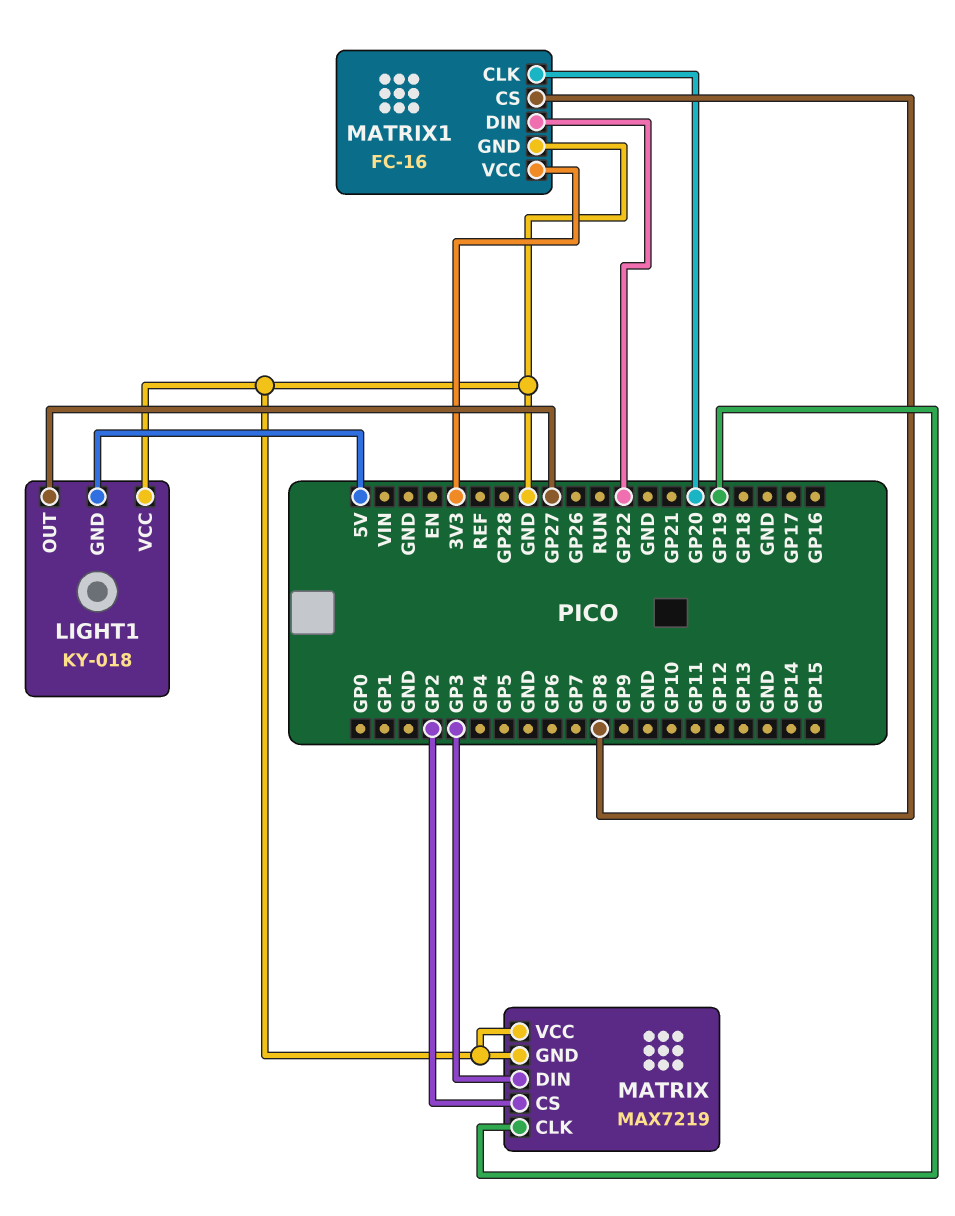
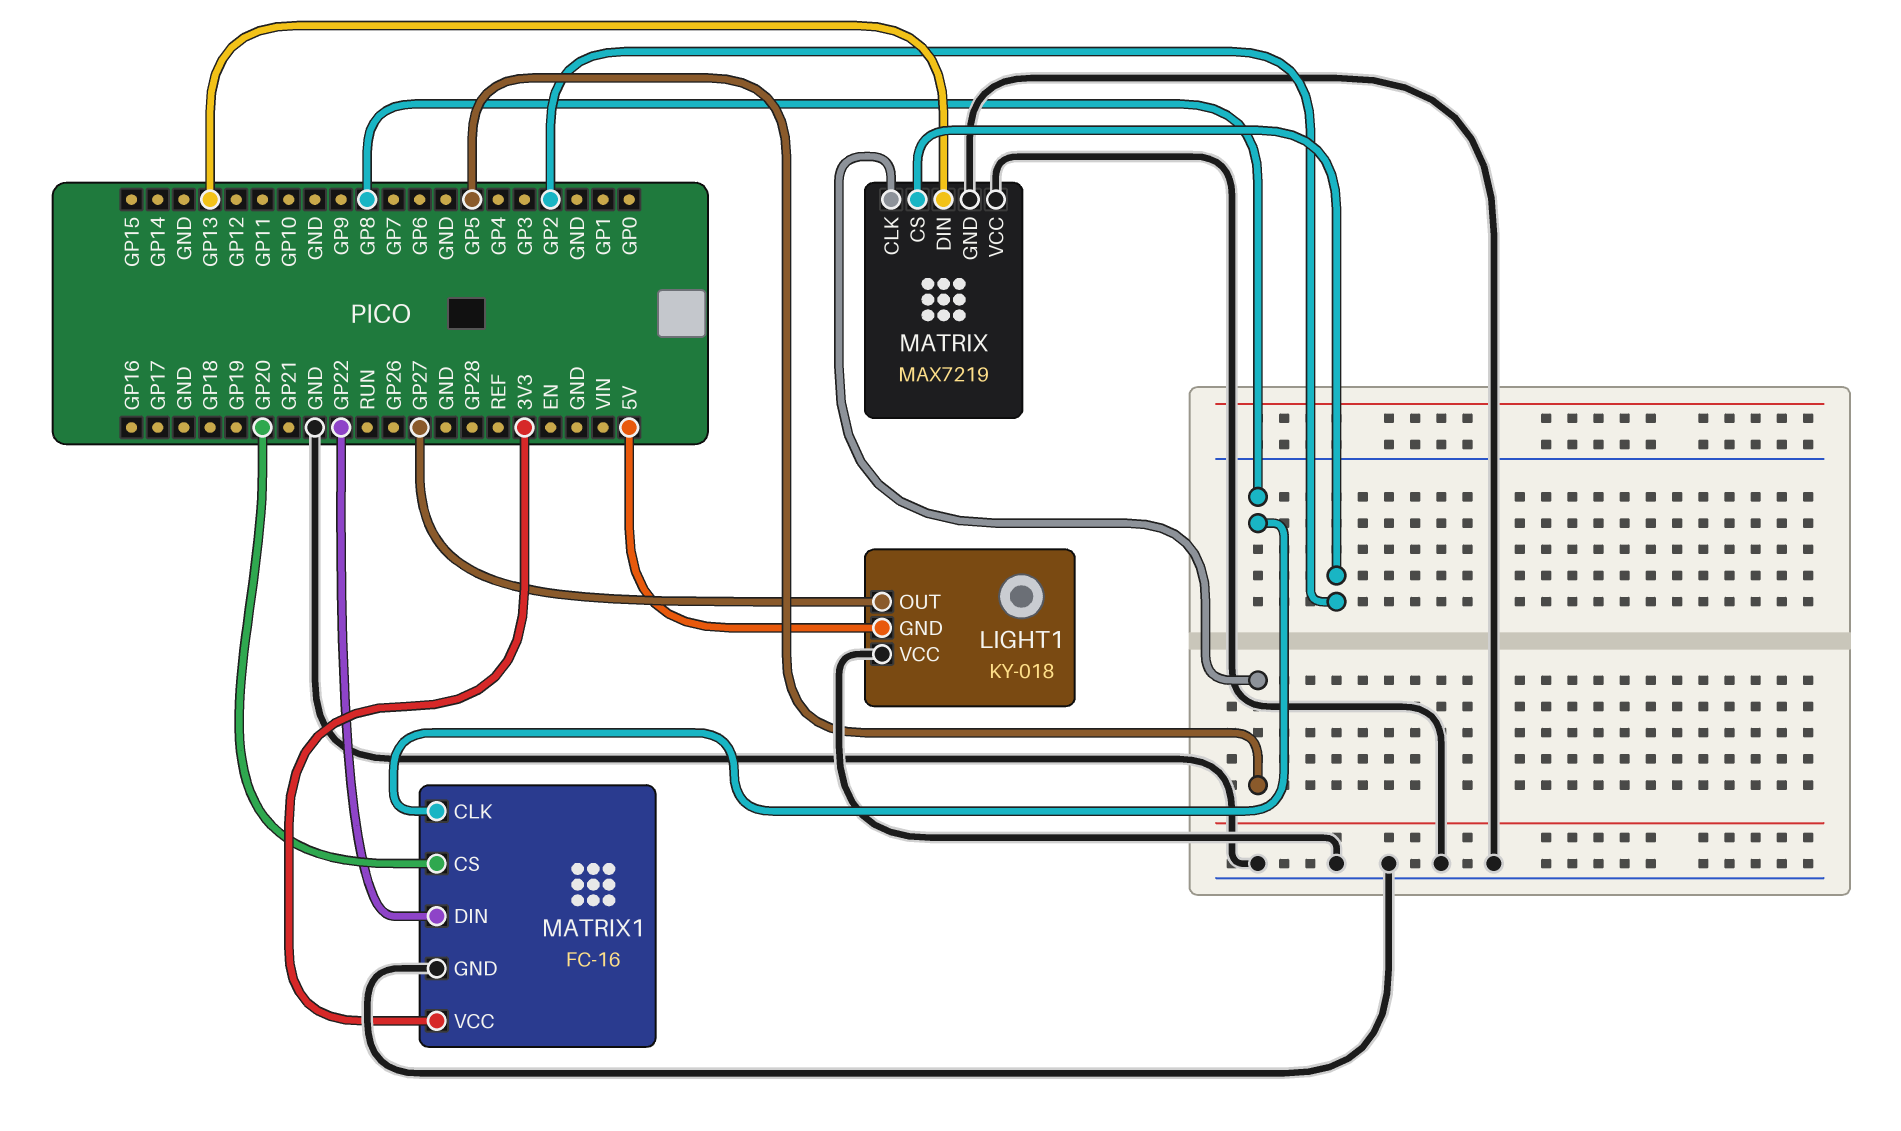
MATRIX pin CLK: GP19 -> GP5
MATRIX pin DIN: GP3 -> GP13
MATRIX1 pin CLK: GP20 -> GP8
MATRIX1 pin CS: GP8 -> GP20

